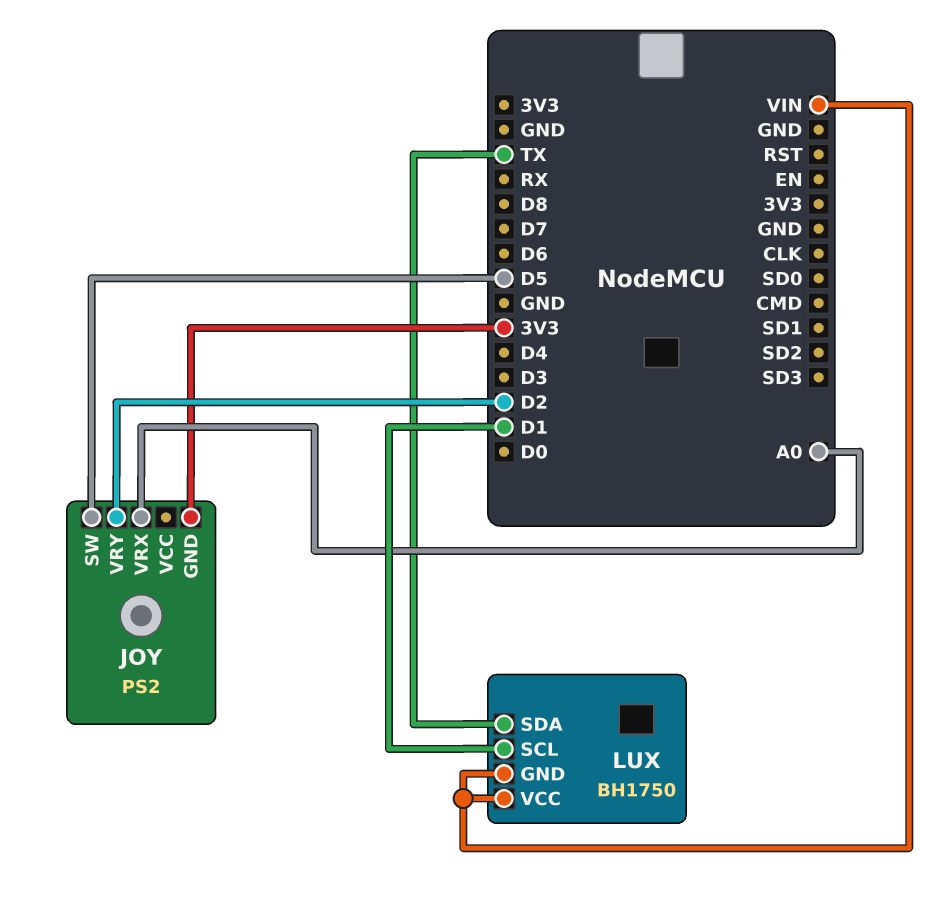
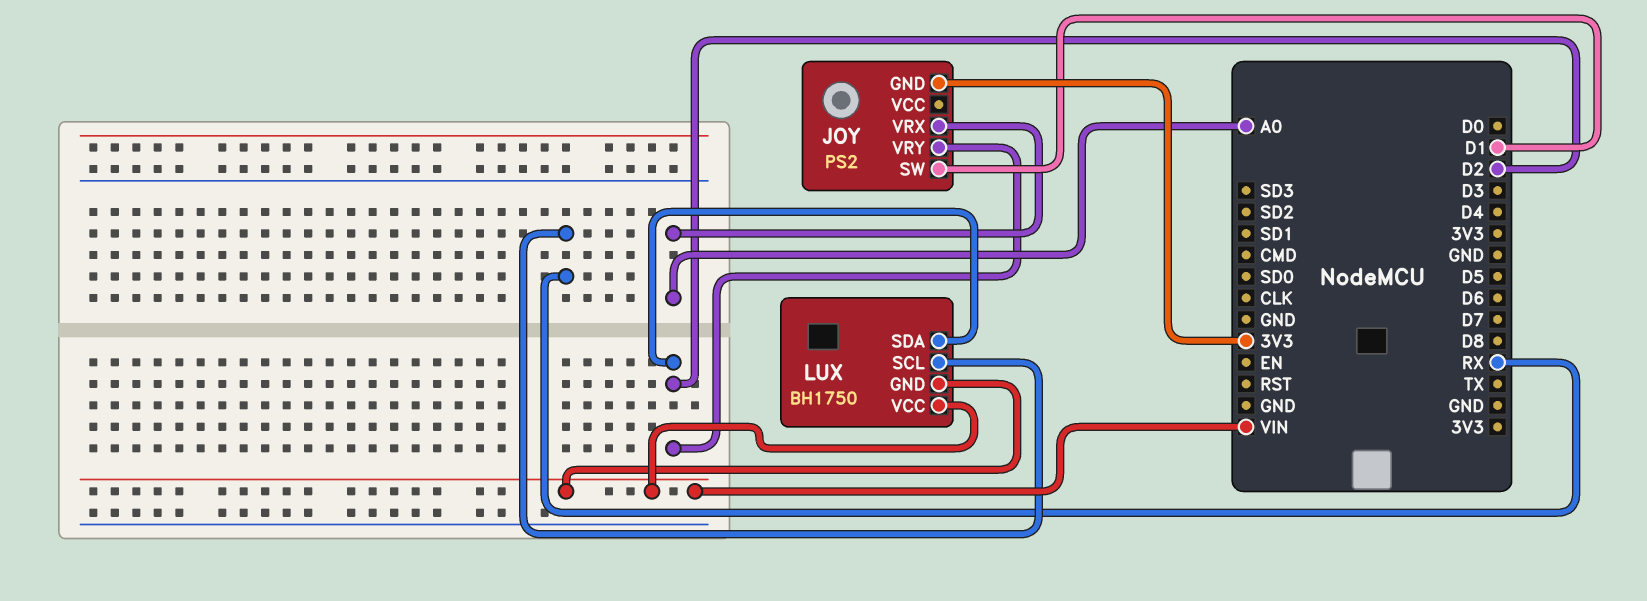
JOY pin SW: D5 -> D1
LUX pin SCL: D1 -> RX
LUX pin SDA: TX -> D2

